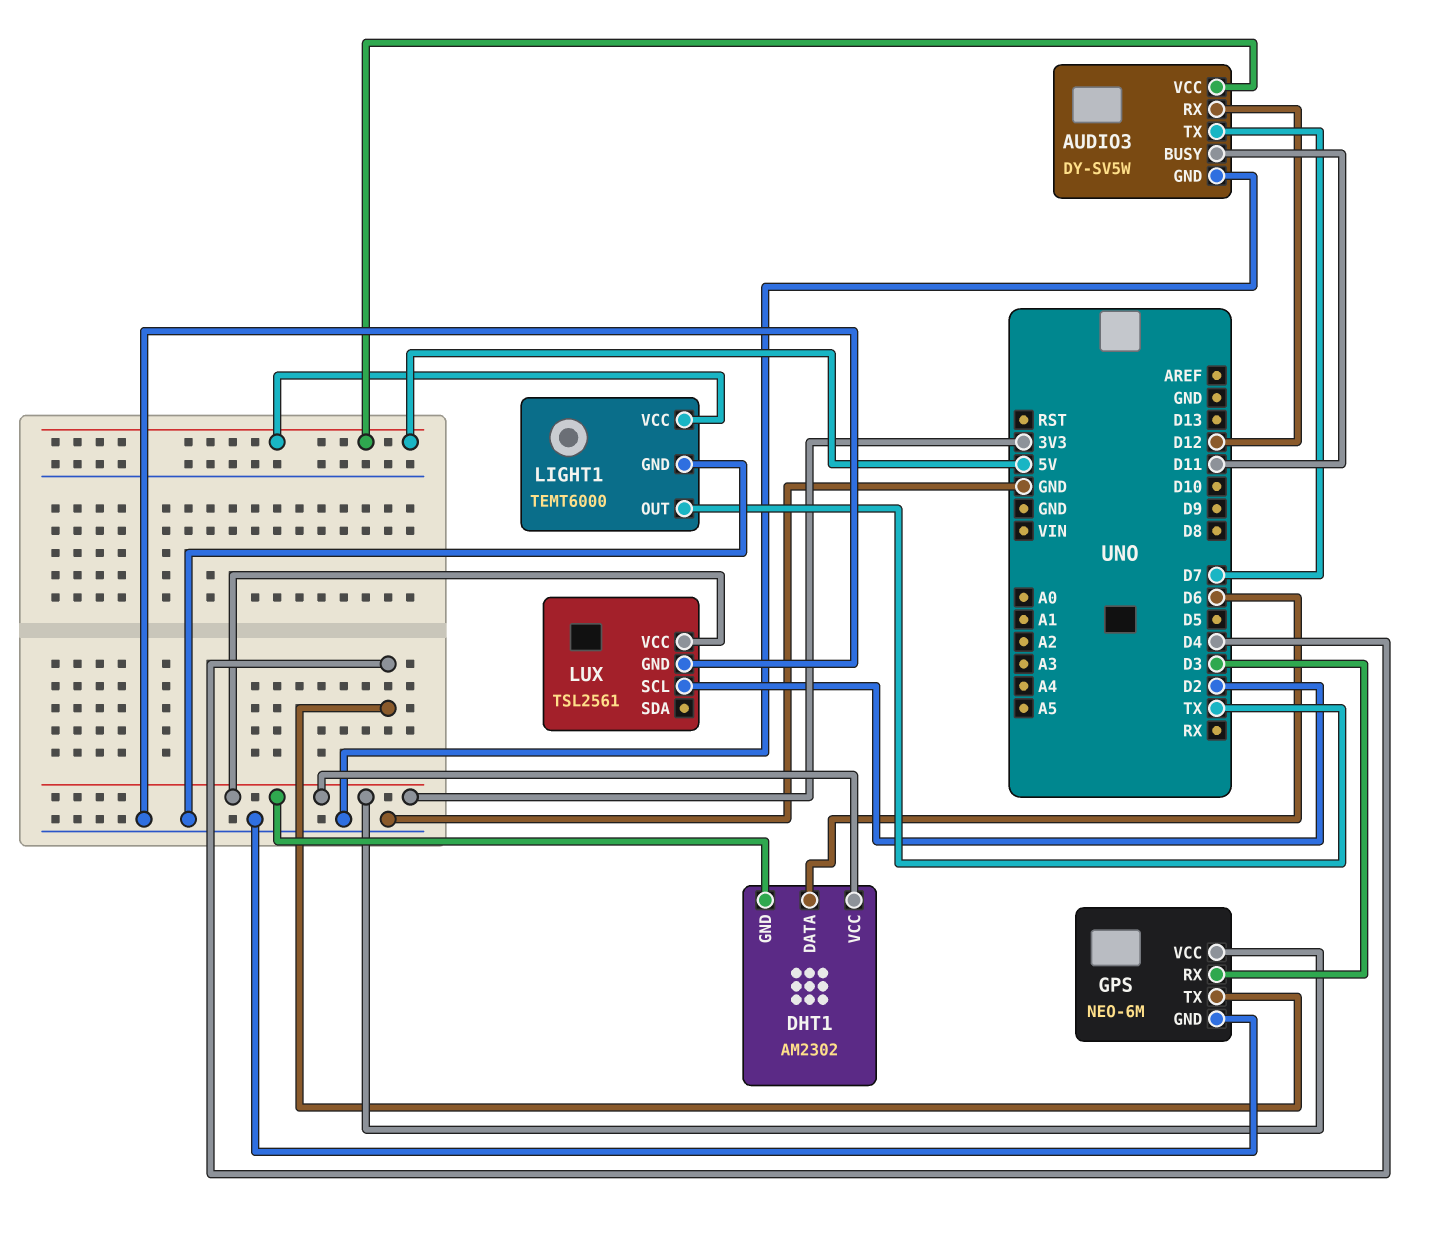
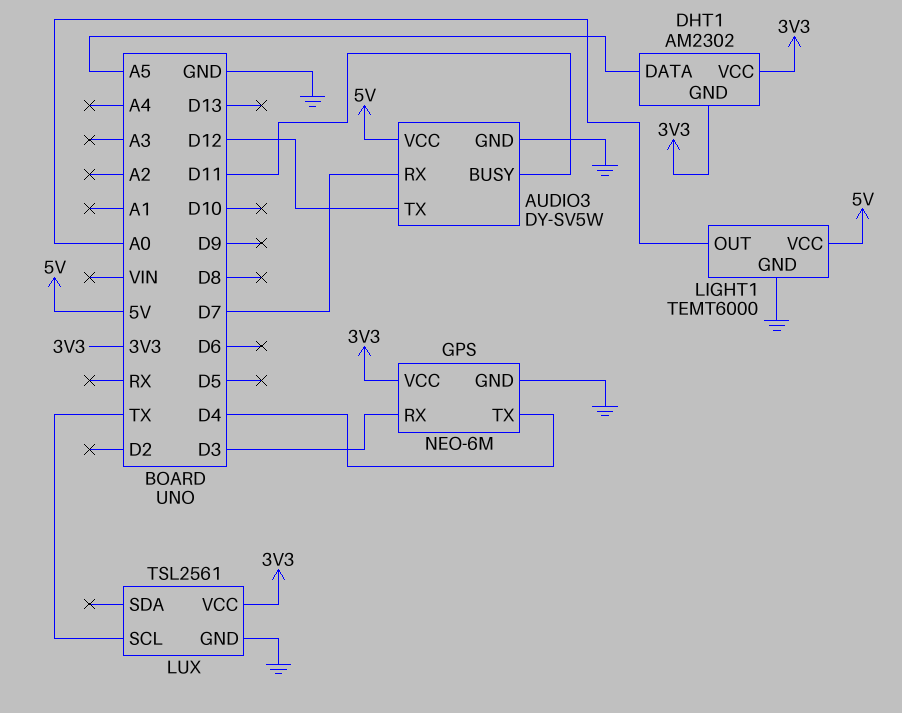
AUDIO3 pin RX: D12 -> D7
AUDIO3 pin TX: D7 -> D12
DHT1 pin DATA: D6 -> A5
LIGHT1 pin OUT: TX -> A0
LUX pin SCL: D2 -> TX

